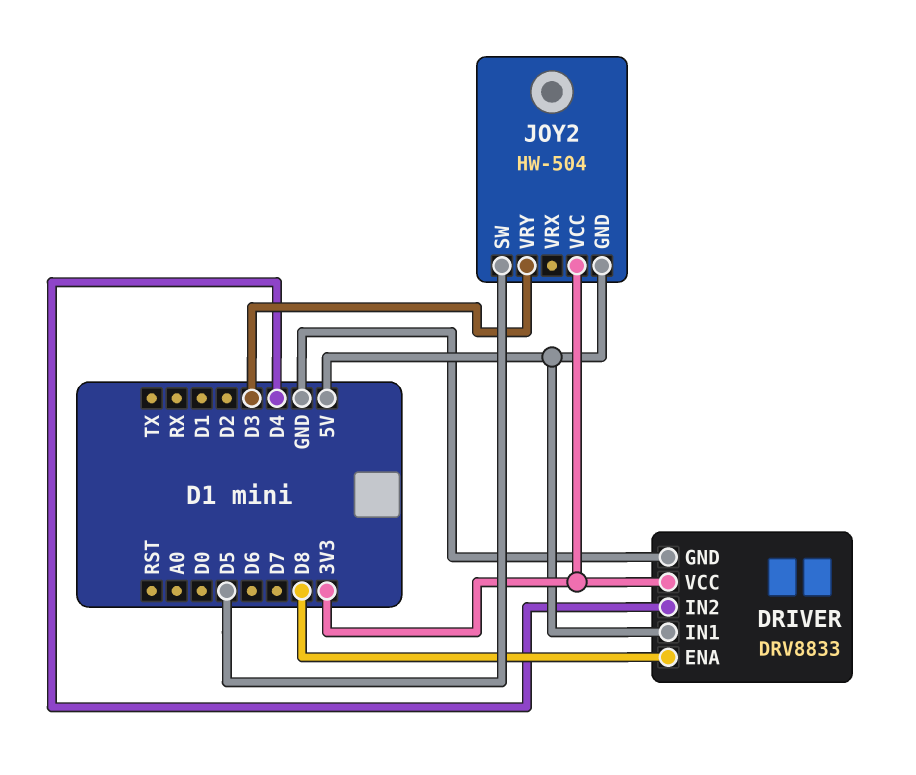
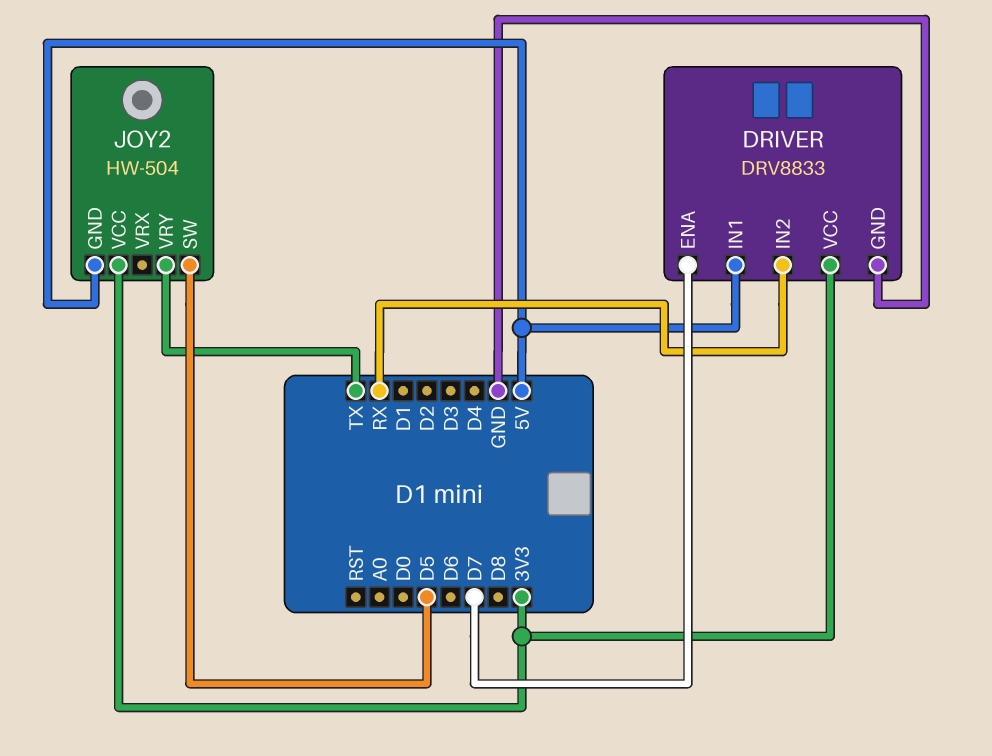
DRIVER pin ENA: D8 -> D7
DRIVER pin IN2: D4 -> RX
JOY2 pin VRY: D3 -> TX

